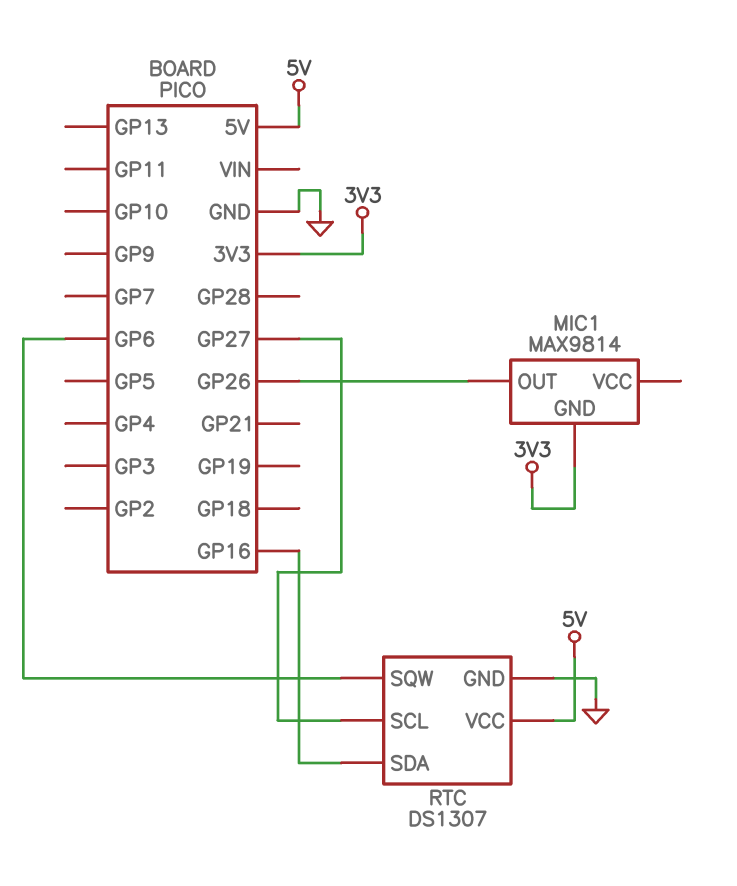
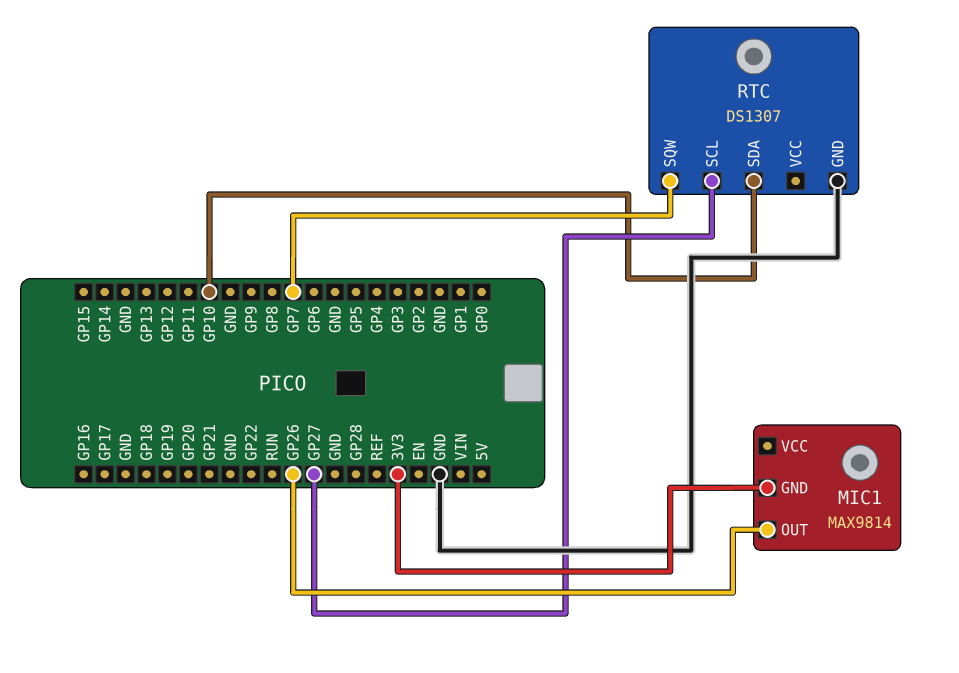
RTC pin SDA: GP16 -> GP10
RTC pin SQW: GP6 -> GP7
RTC pin VCC: 5V -> none

